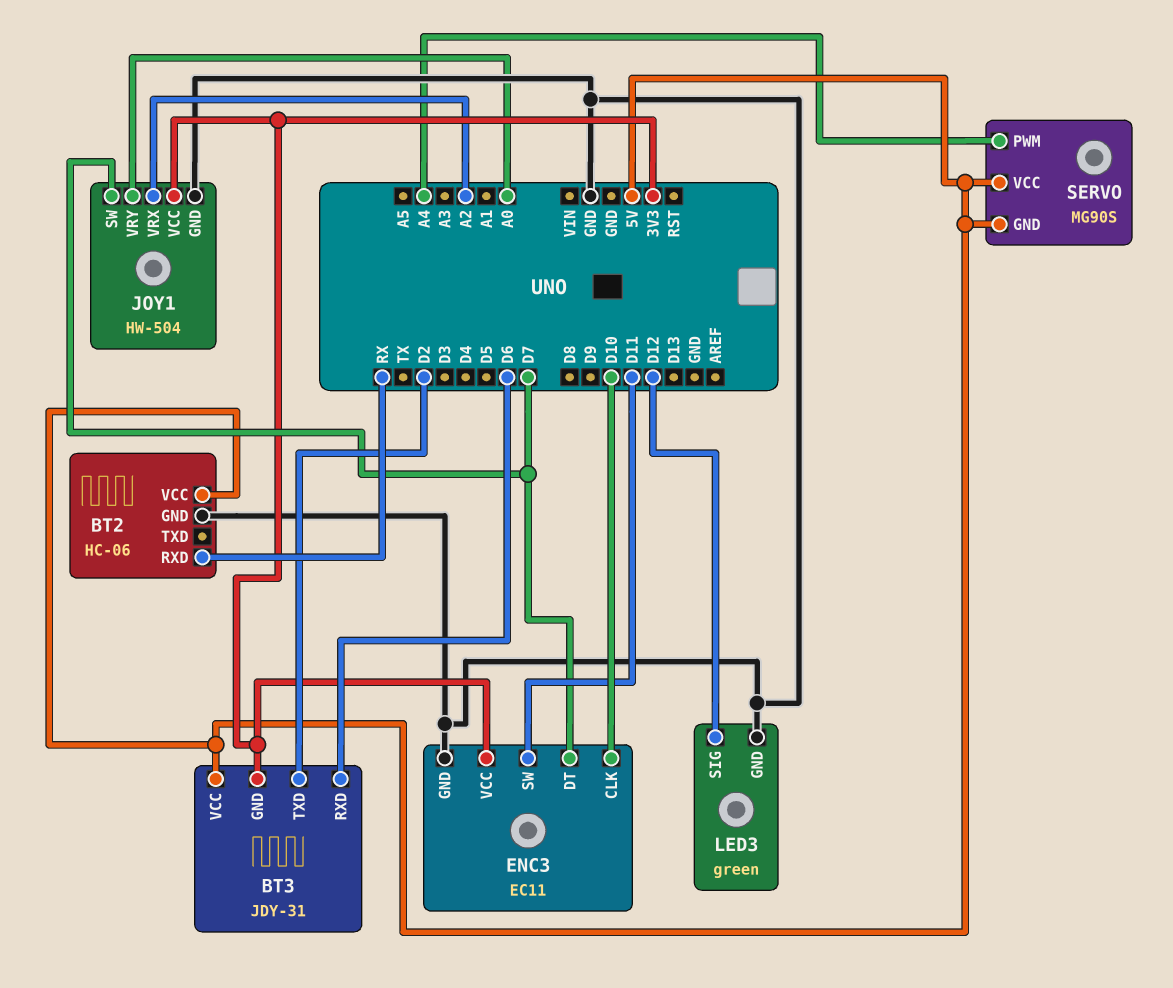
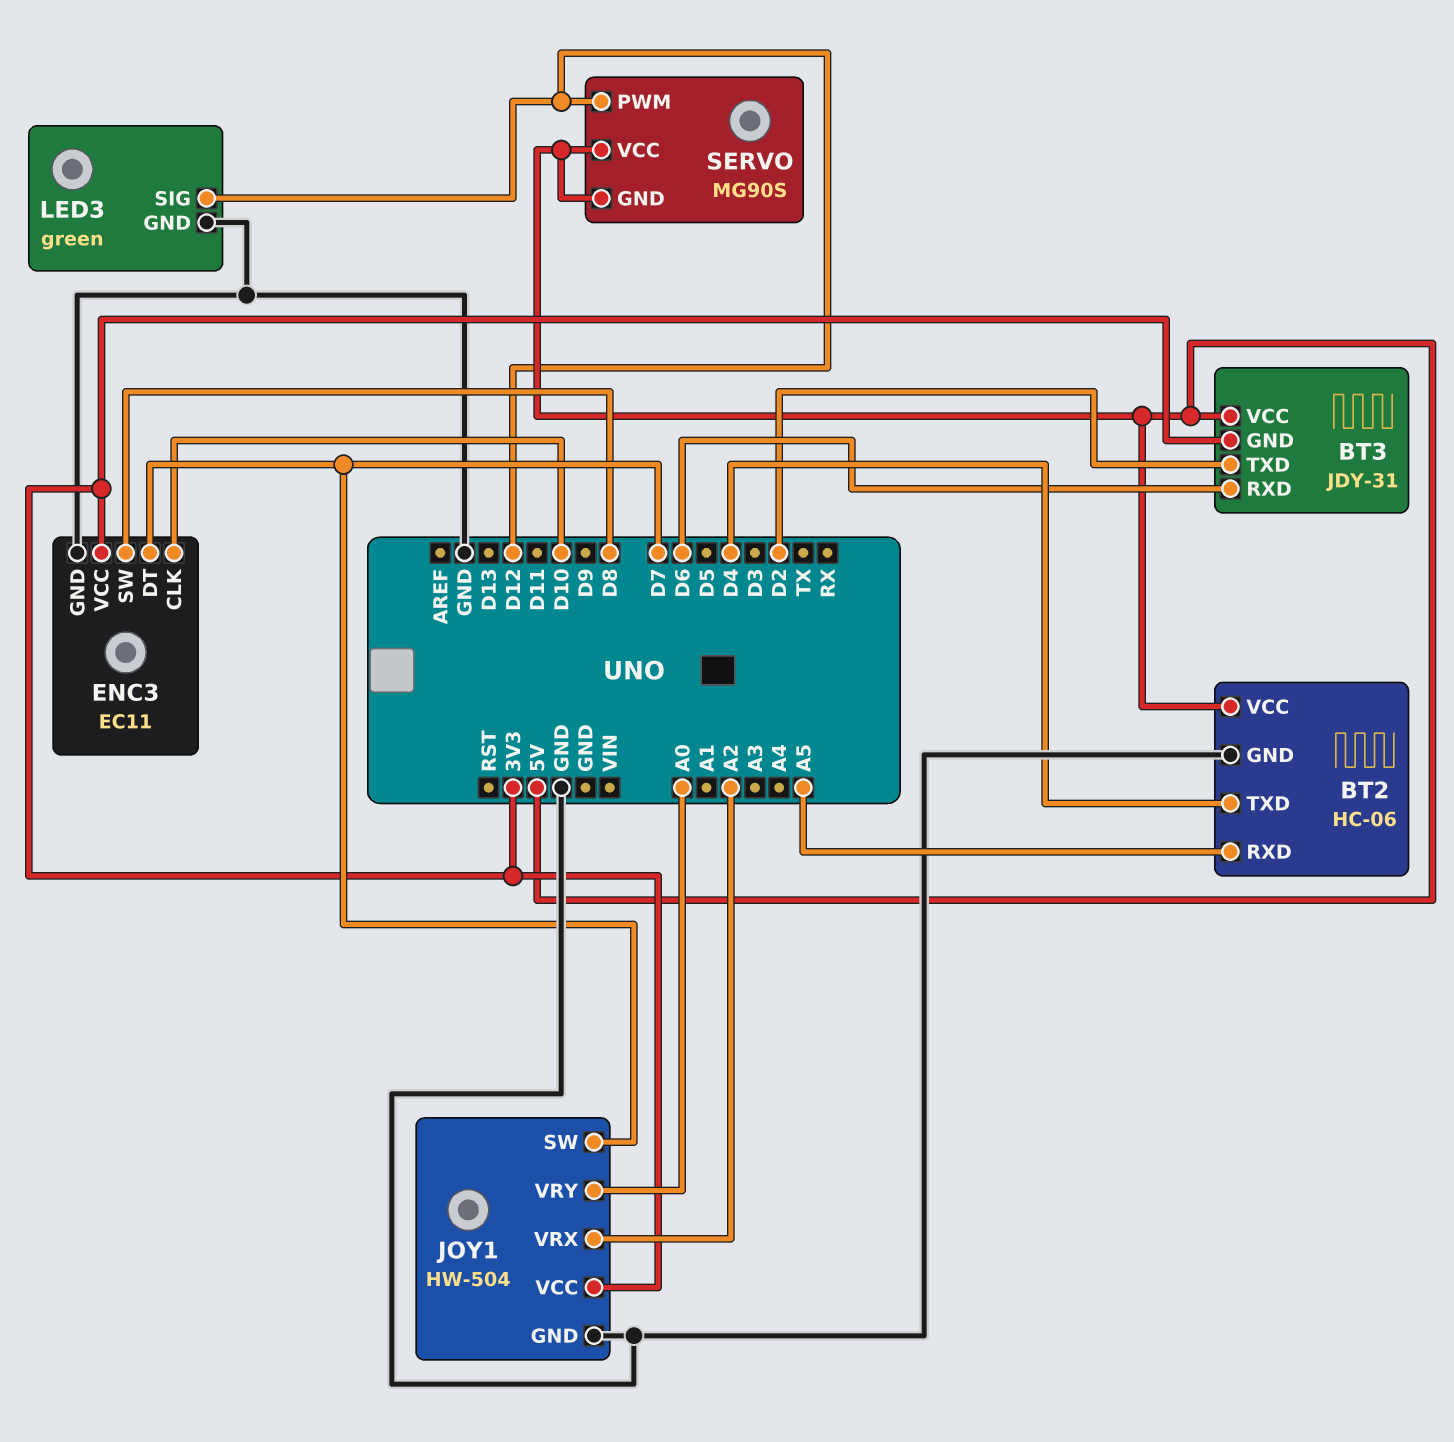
BT2 pin RXD: RX -> A5
BT2 pin TXD: none -> D4
ENC3 pin SW: D11 -> D8
SERVO pin PWM: A4 -> D12

